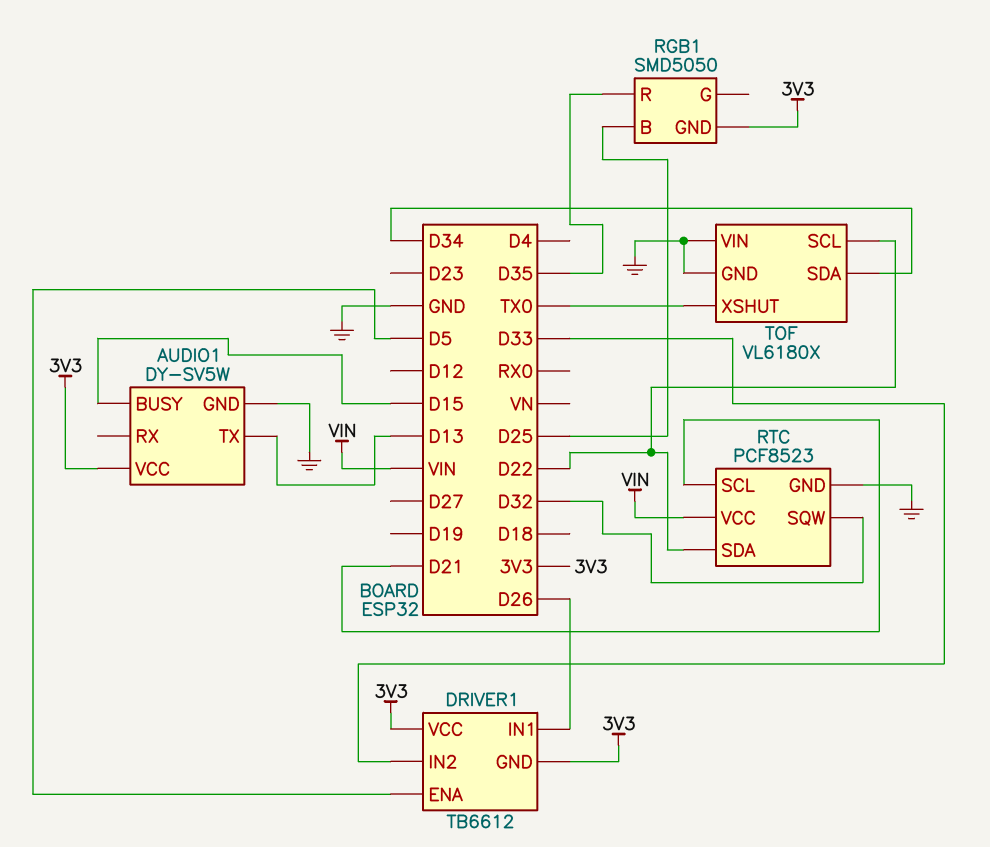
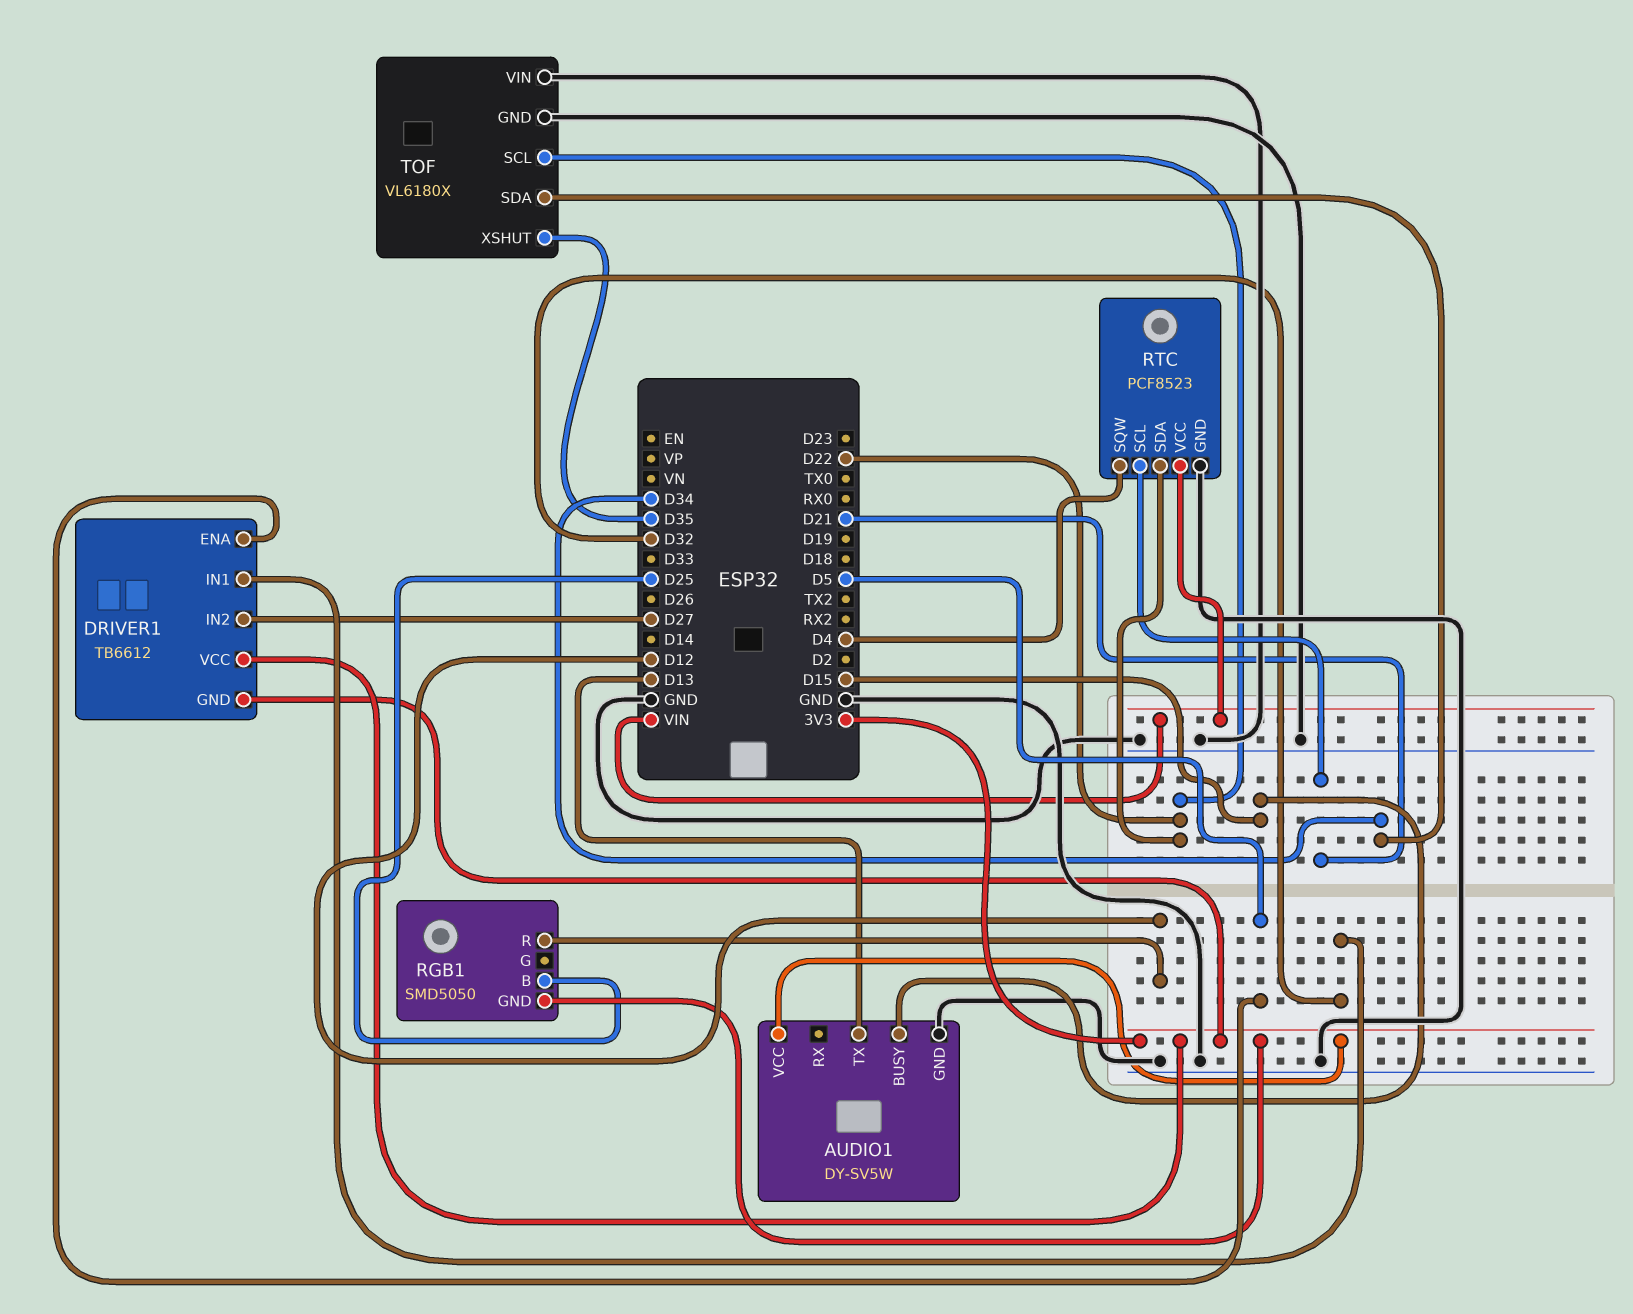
DRIVER1 pin IN1: D26 -> D32
DRIVER1 pin IN2: D33 -> D27
RGB1 pin R: D35 -> D12
RTC pin SQW: D32 -> D4
TOF pin XSHUT: TX0 -> D35

